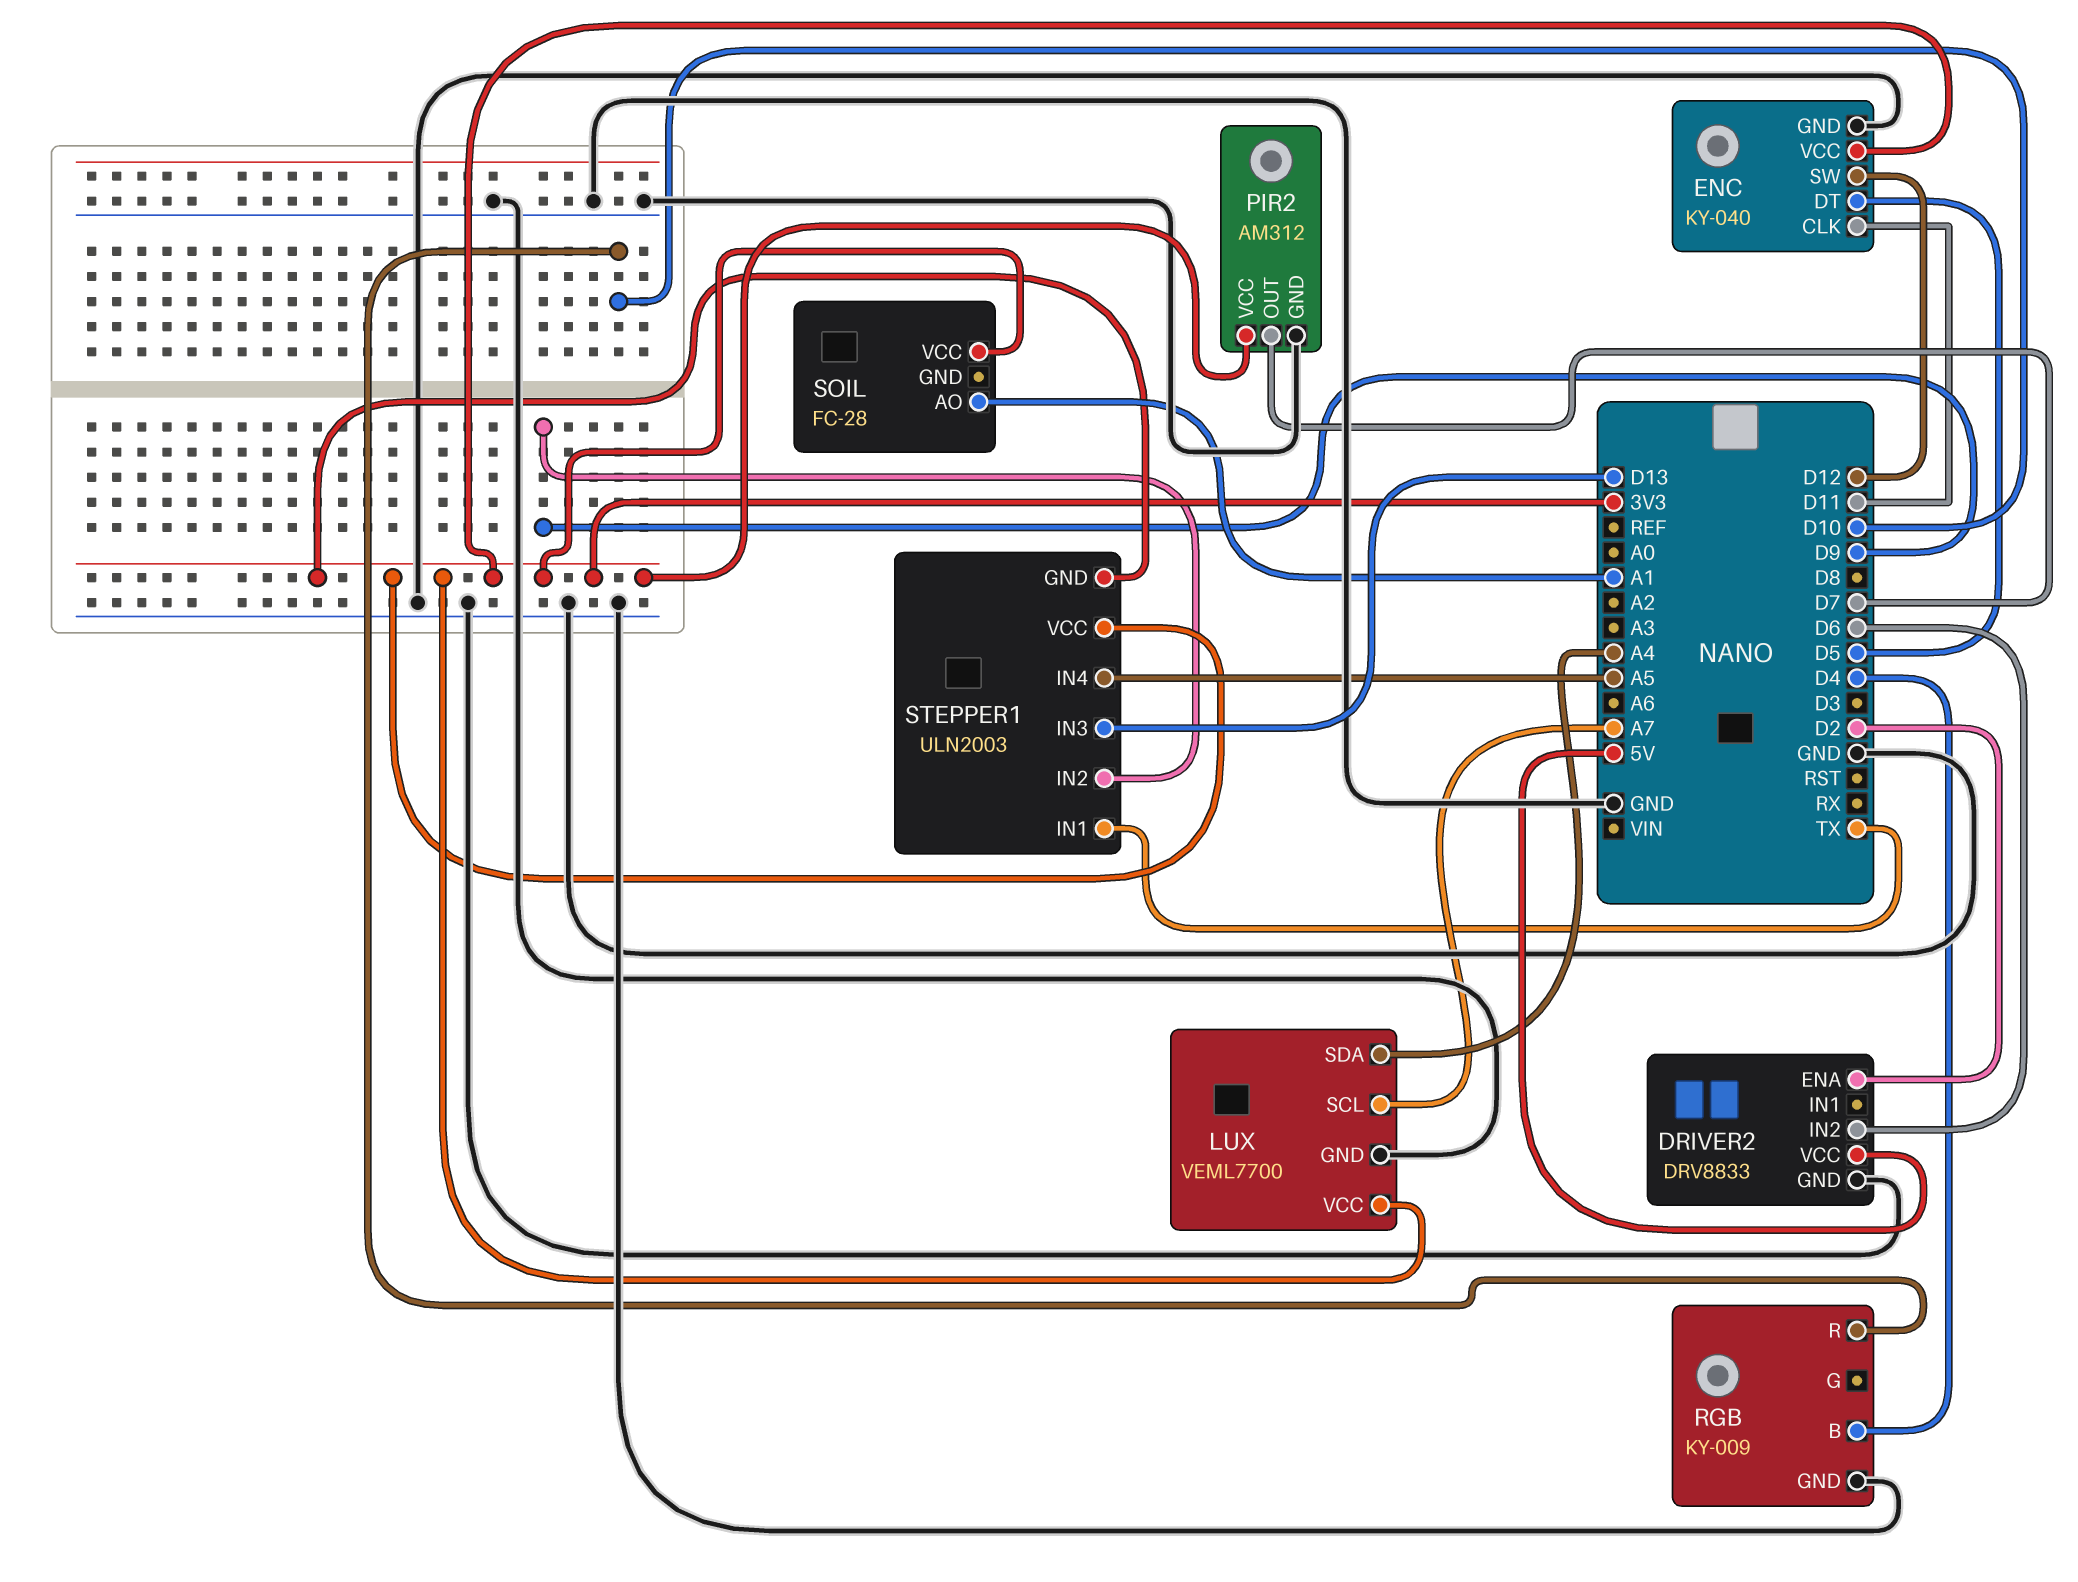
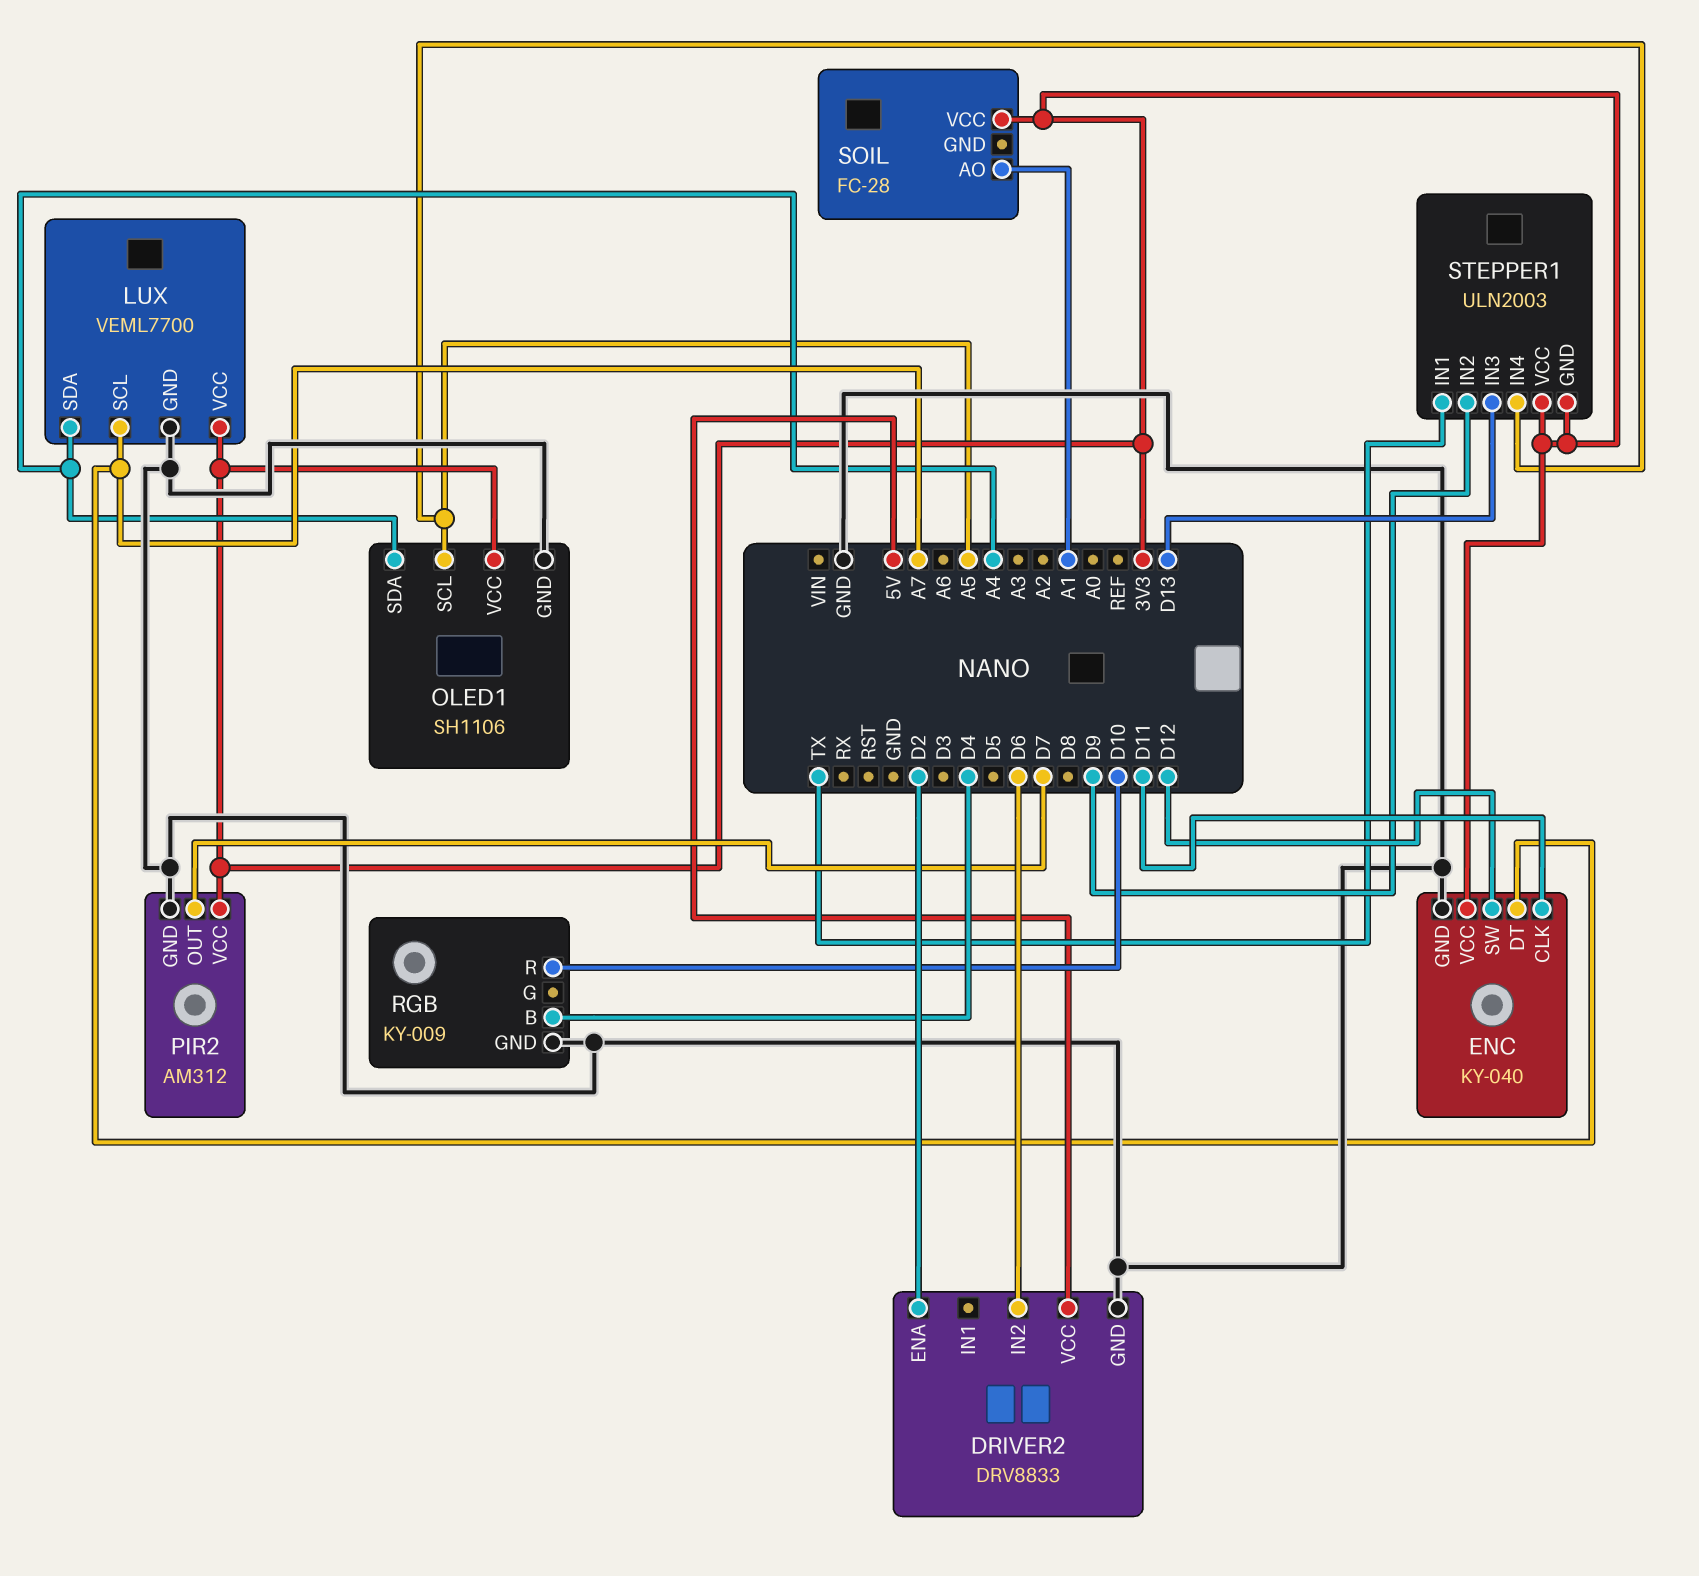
ENC pin DT: D5 -> A7
OLED1: none -> SH1106
OLED1 pin GND: none -> GND
OLED1 pin SCL: none -> A5
OLED1 pin SDA: none -> A4
OLED1 pin VCC: none -> 3V3

